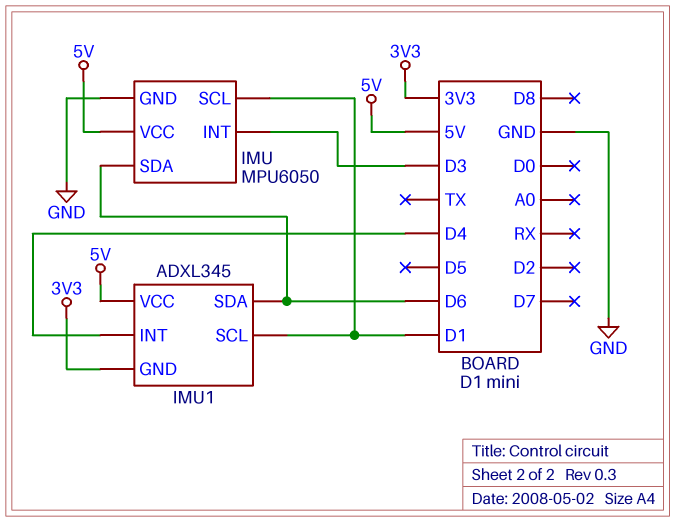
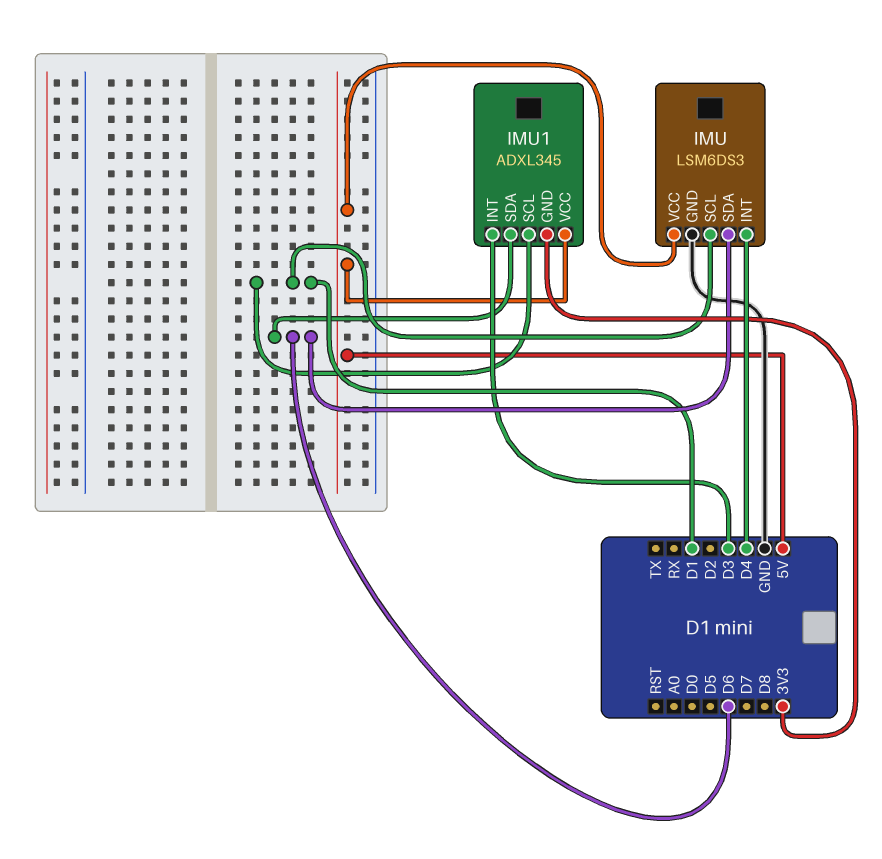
IMU: MPU6050 -> LSM6DS3
IMU pin INT: D3 -> D4
IMU1 pin INT: D4 -> D3

